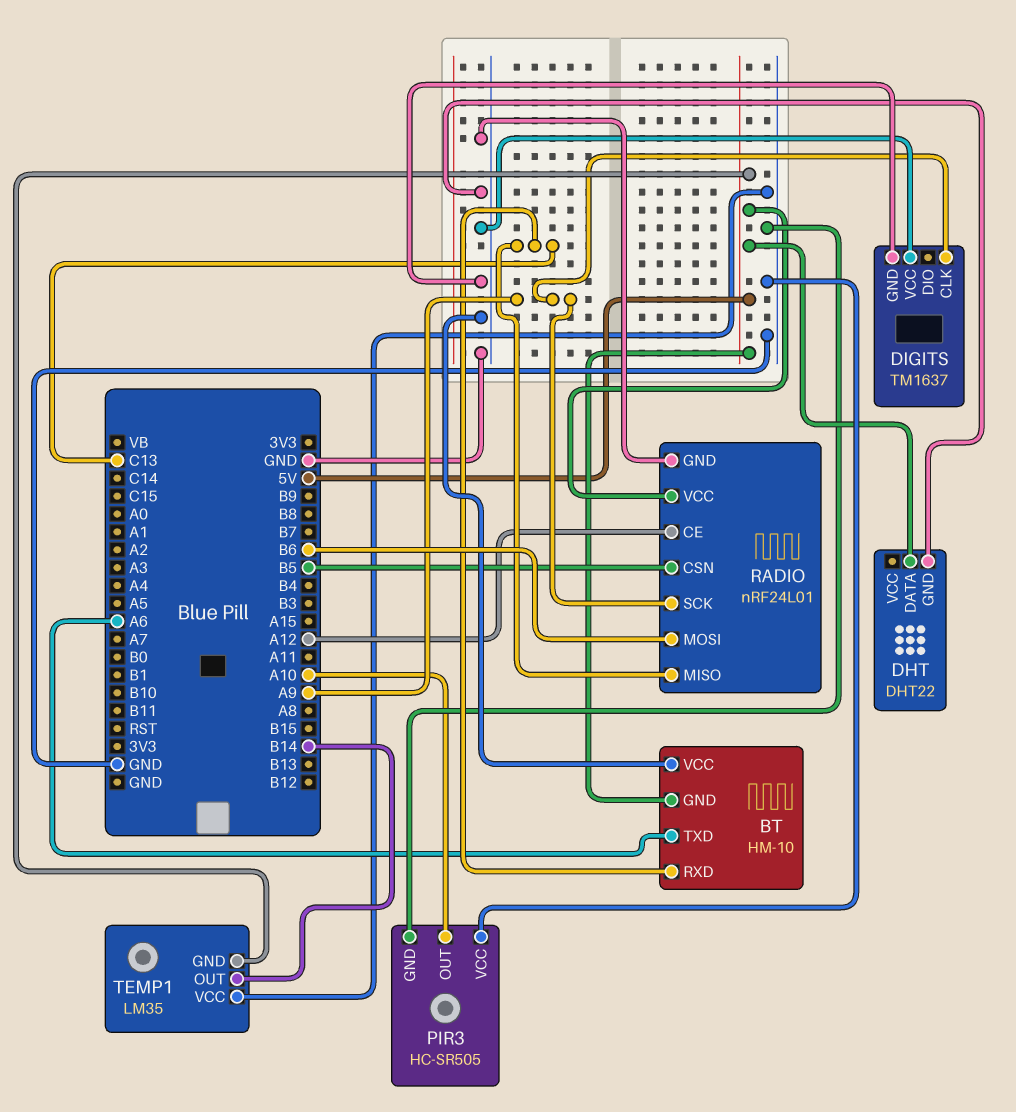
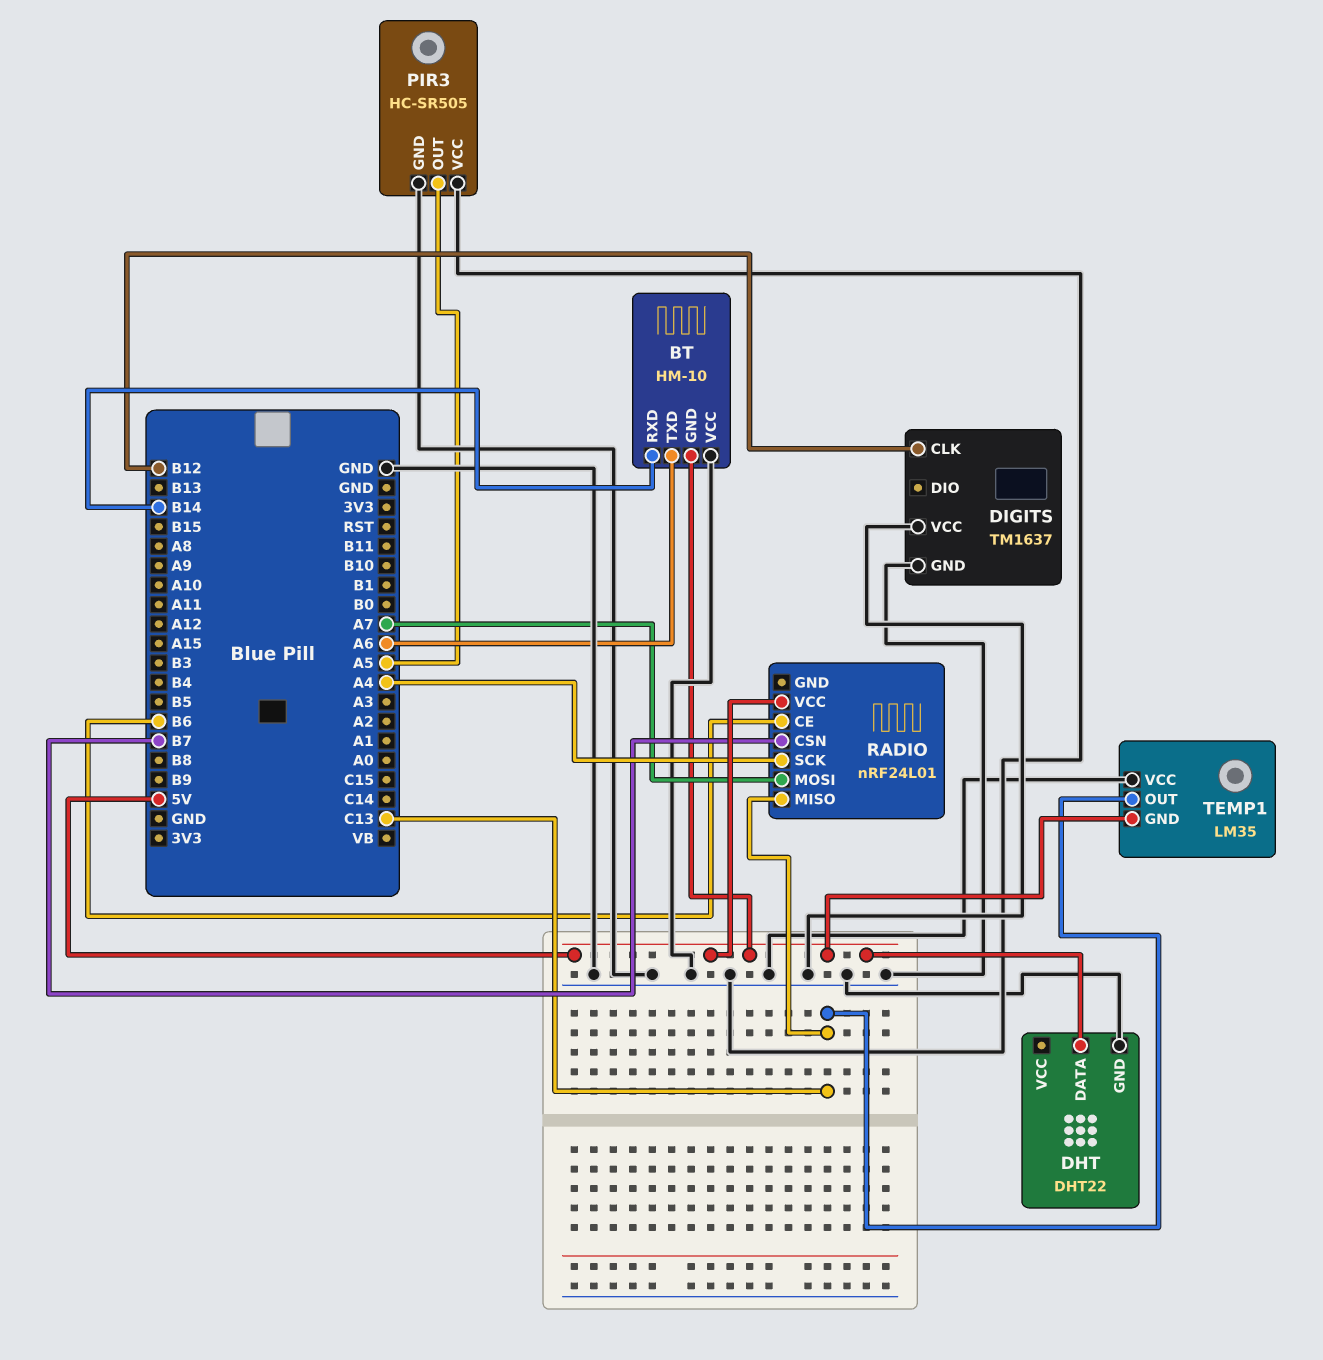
BT pin RXD: C13 -> B14
DIGITS pin CLK: A9 -> B12
PIR3 pin OUT: A10 -> A5
RADIO pin CE: A12 -> B6
RADIO pin CSN: B5 -> B7
RADIO pin GND: GND -> none
RADIO pin MOSI: B6 -> A7
RADIO pin SCK: A9 -> A4
TEMP1 pin OUT: B14 -> C13

